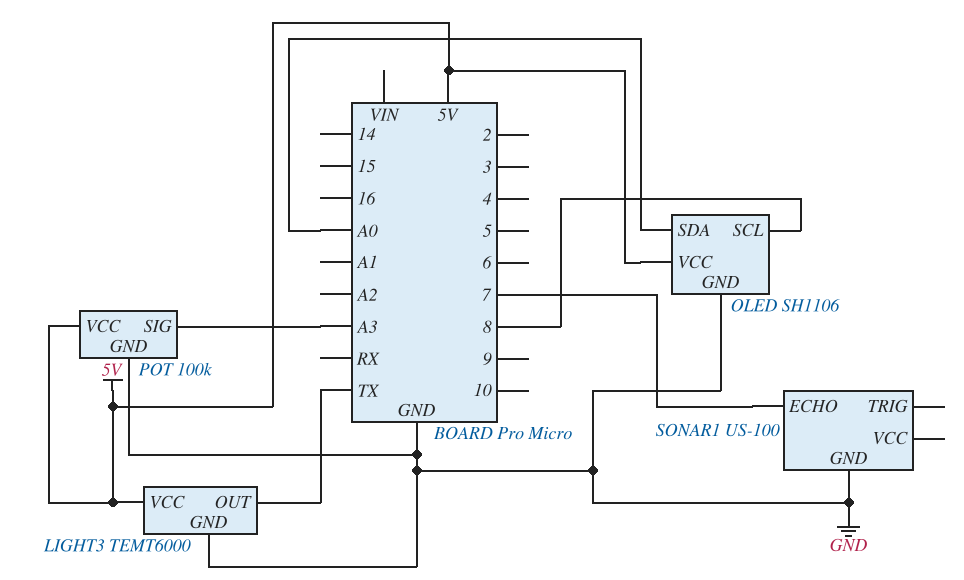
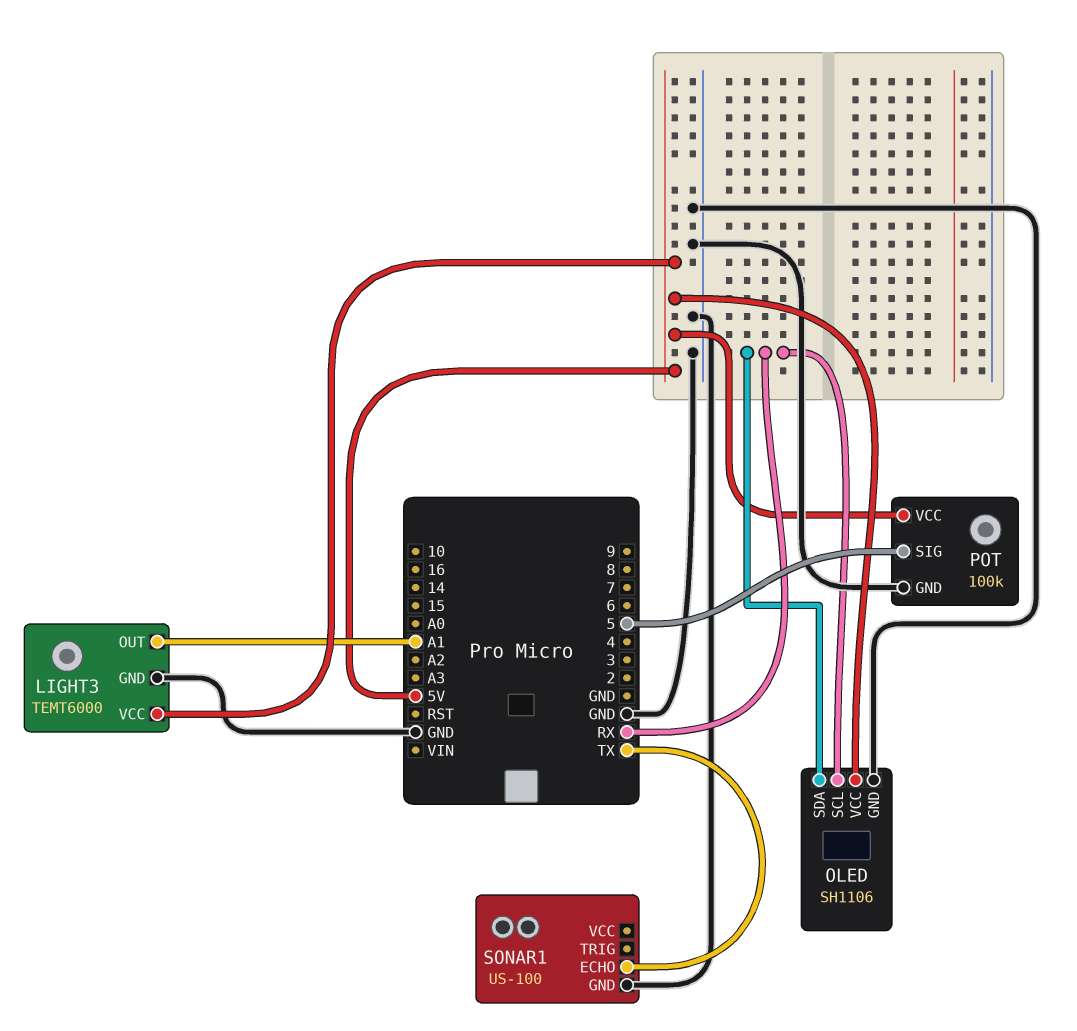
LIGHT3 pin OUT: TX -> A1
OLED pin SCL: 8 -> RX
OLED pin SDA: A0 -> RX
POT pin SIG: A3 -> 5
SONAR1 pin ECHO: 7 -> TX

